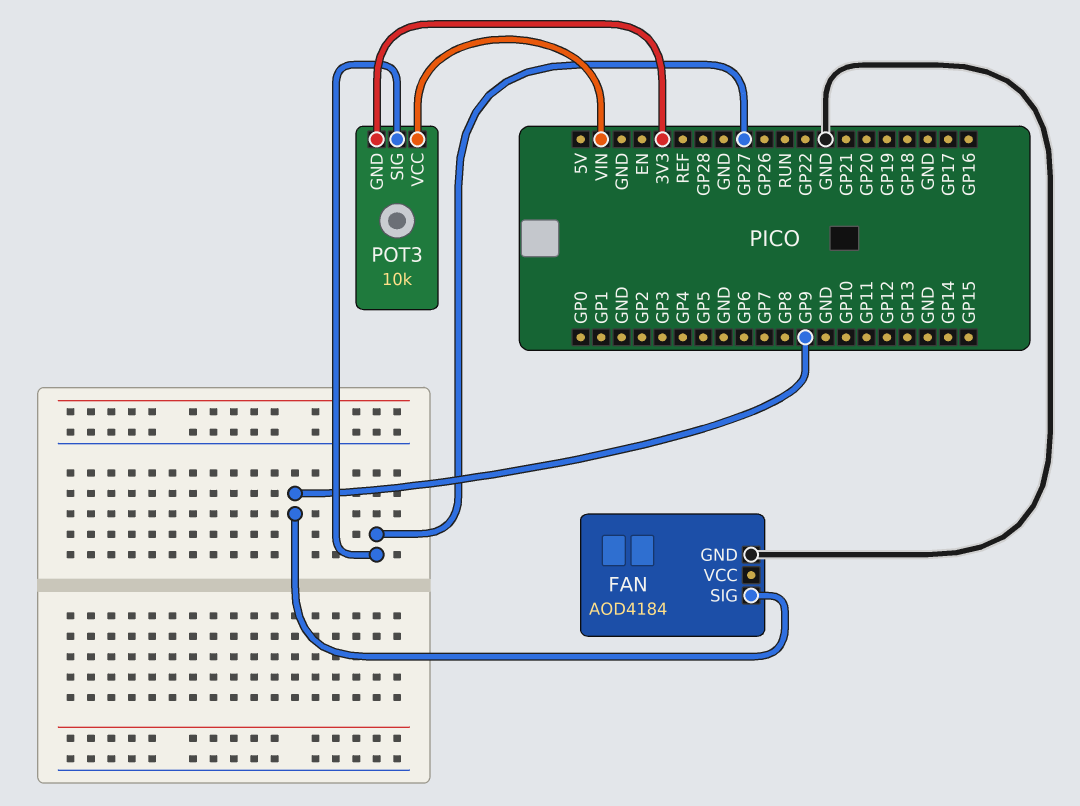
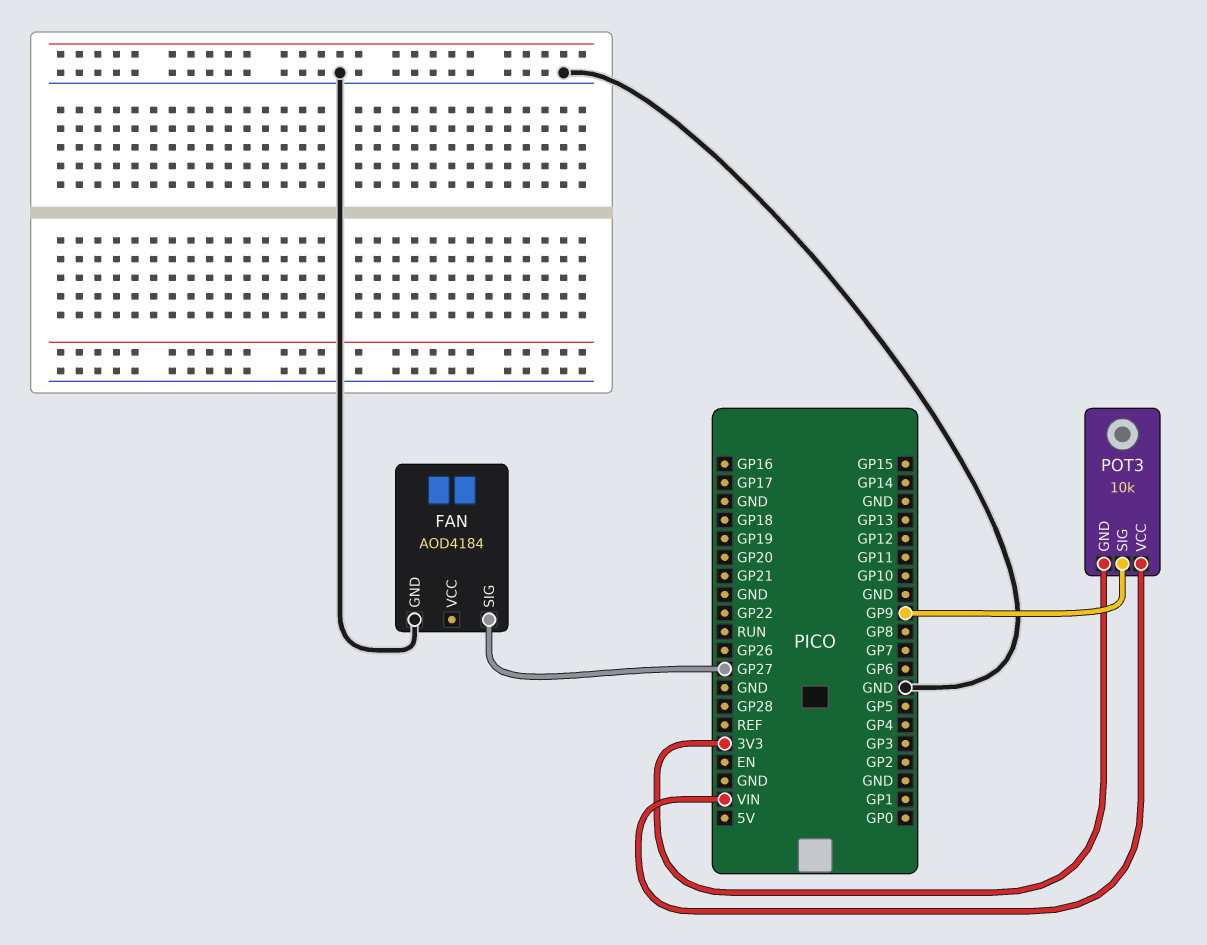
FAN pin SIG: GP9 -> GP27
POT3 pin SIG: GP27 -> GP9

